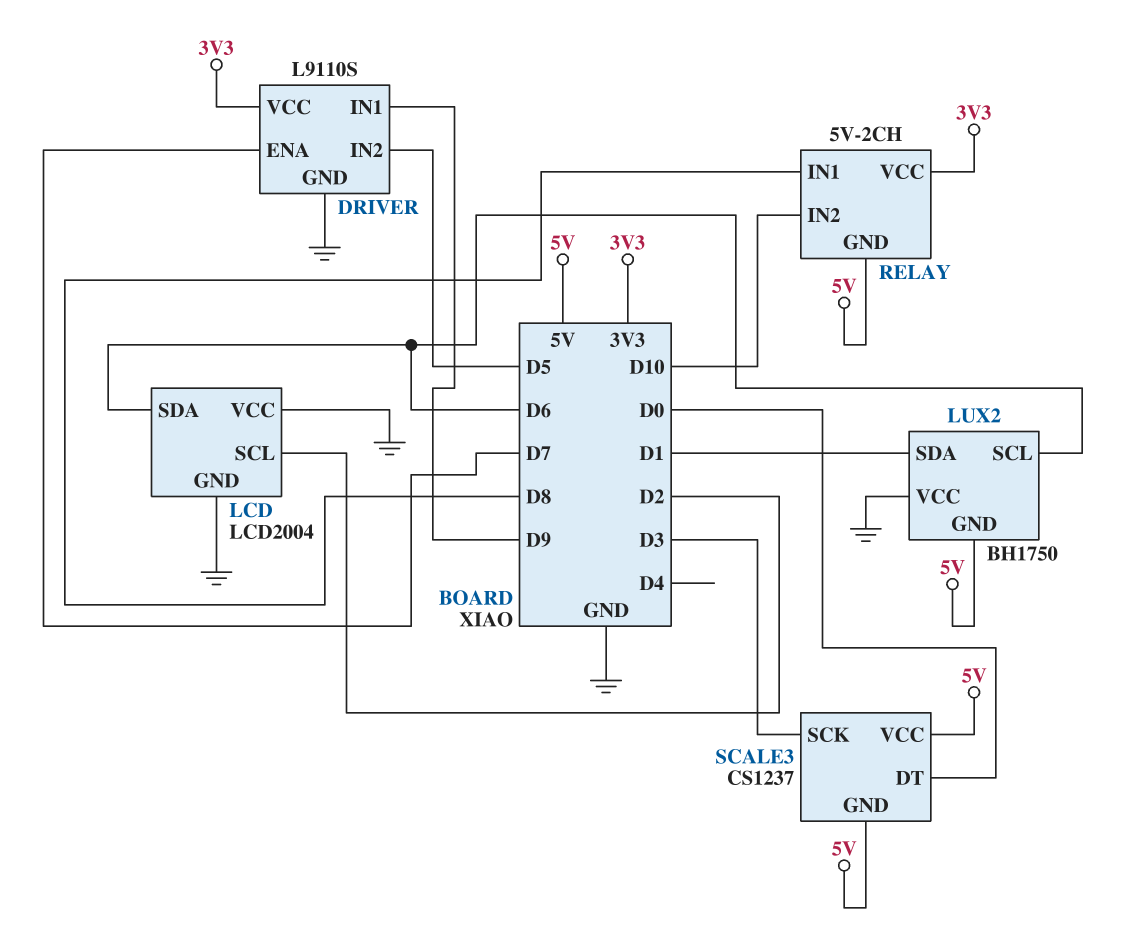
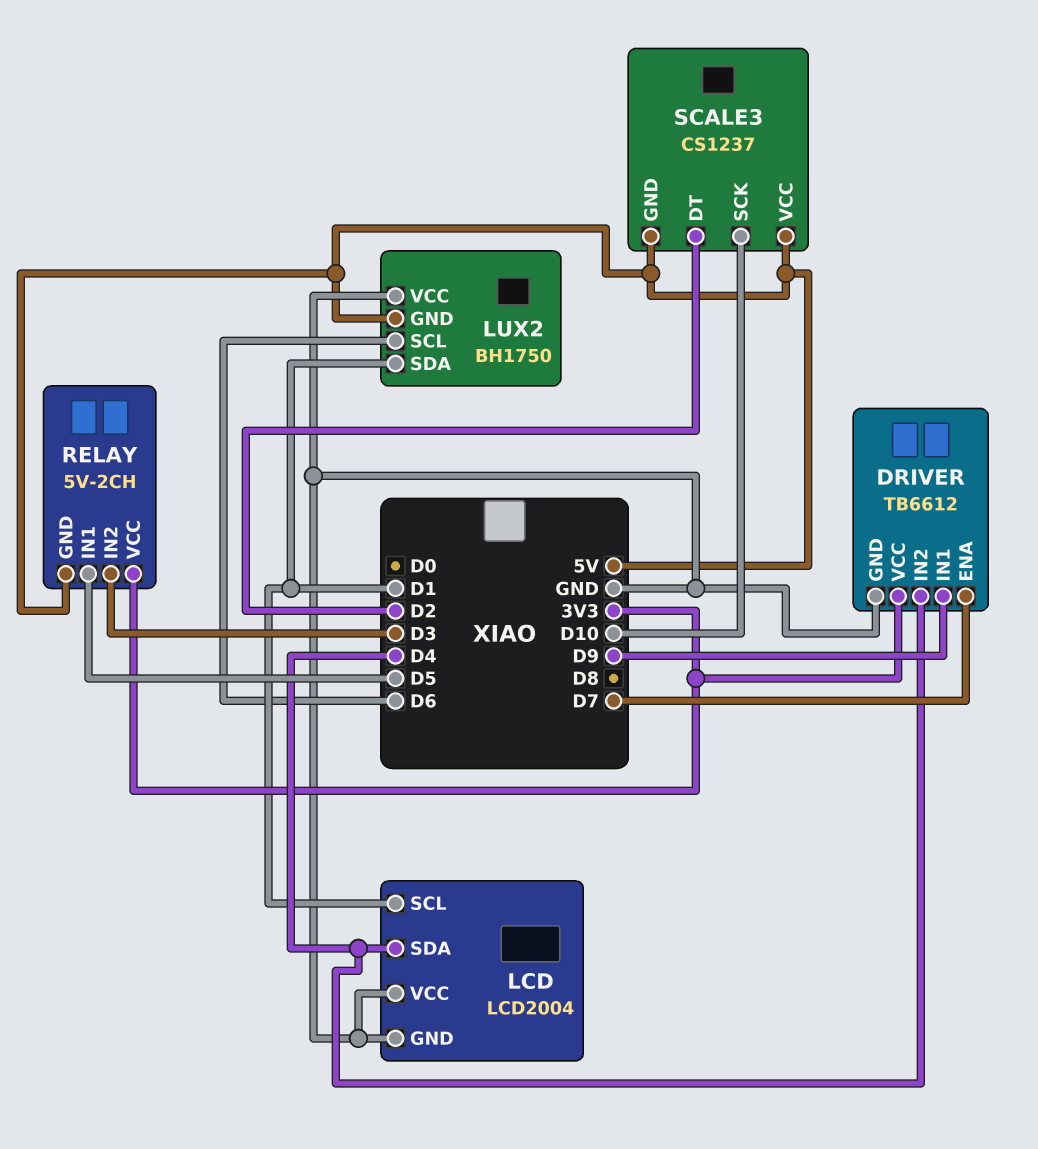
DRIVER: L9110S -> TB6612
DRIVER pin IN2: D5 -> D4
LCD pin SCL: D2 -> D1
LCD pin SDA: D6 -> D4
RELAY pin IN1: D8 -> D5
RELAY pin IN2: D10 -> D3
SCALE3 pin DT: D0 -> D2
SCALE3 pin SCK: D3 -> D10

